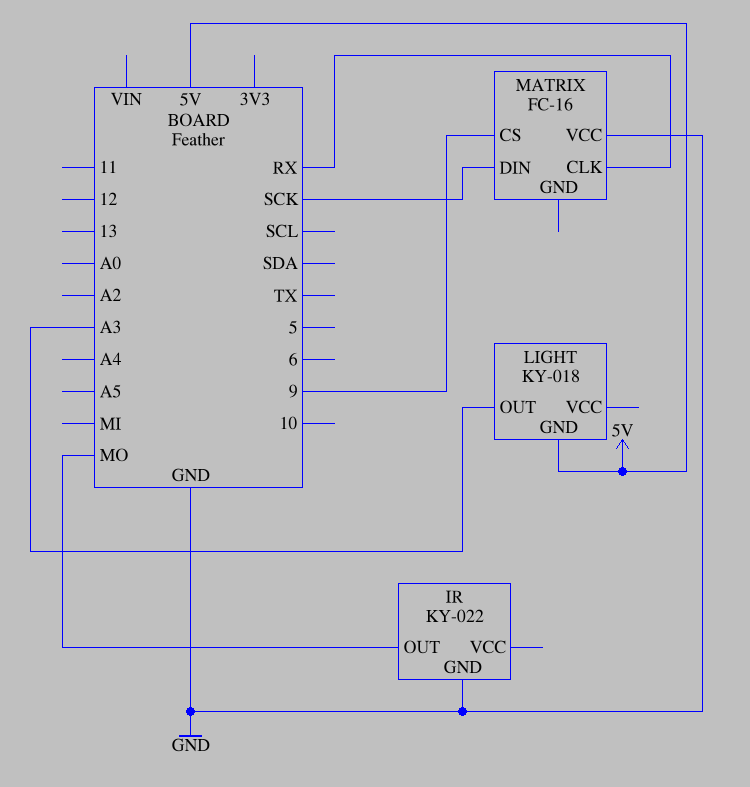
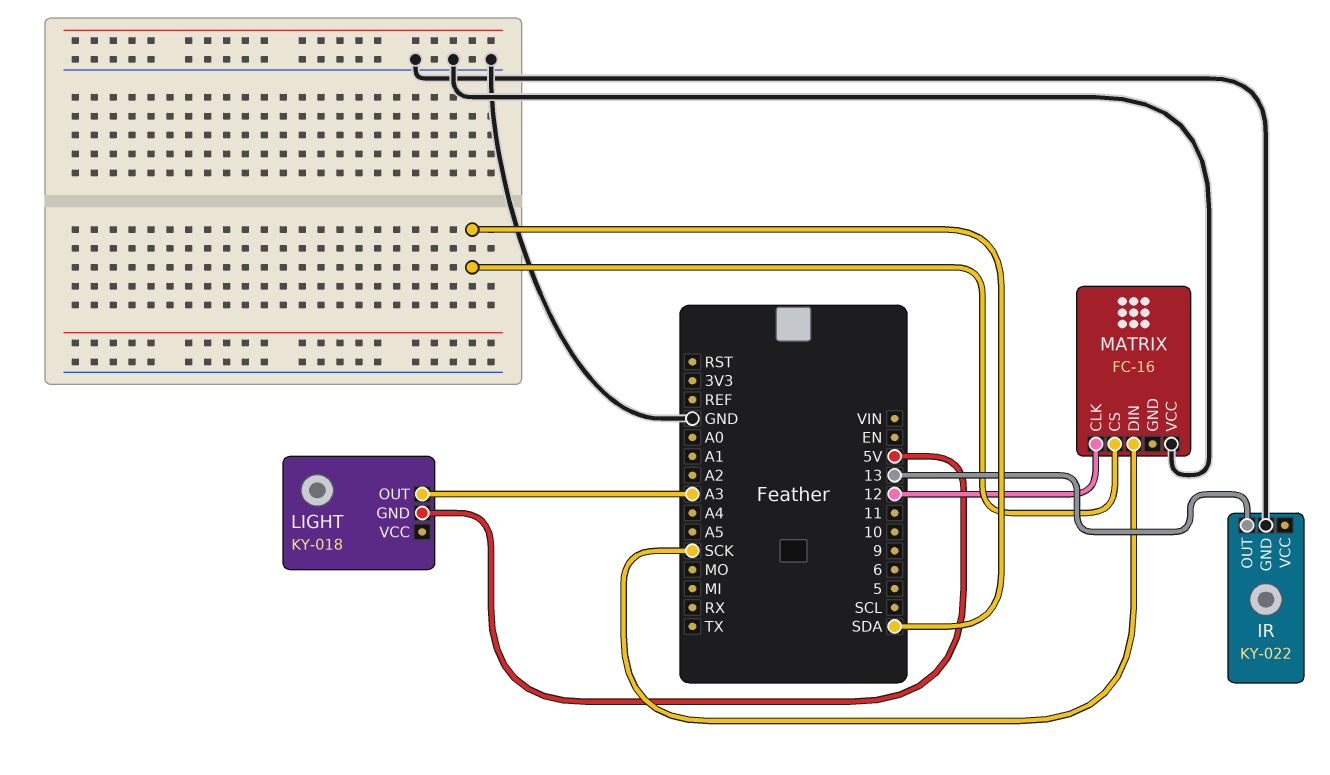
IR pin OUT: MO -> 13
MATRIX pin CLK: RX -> 12
MATRIX pin CS: 9 -> SDA

